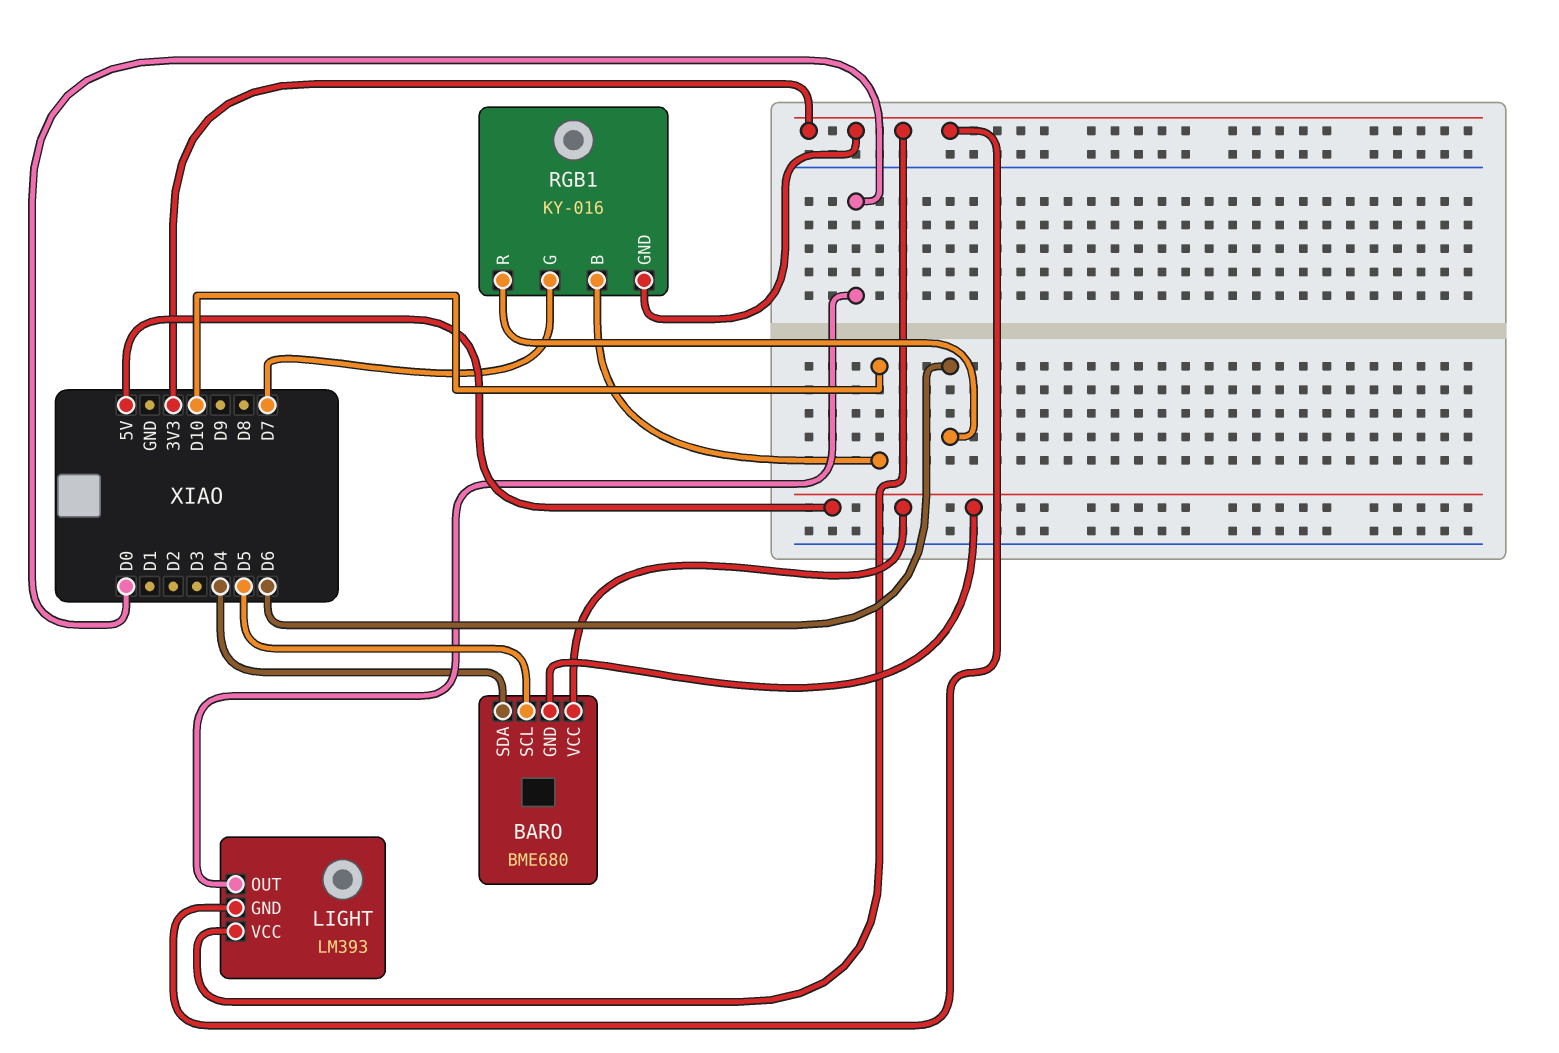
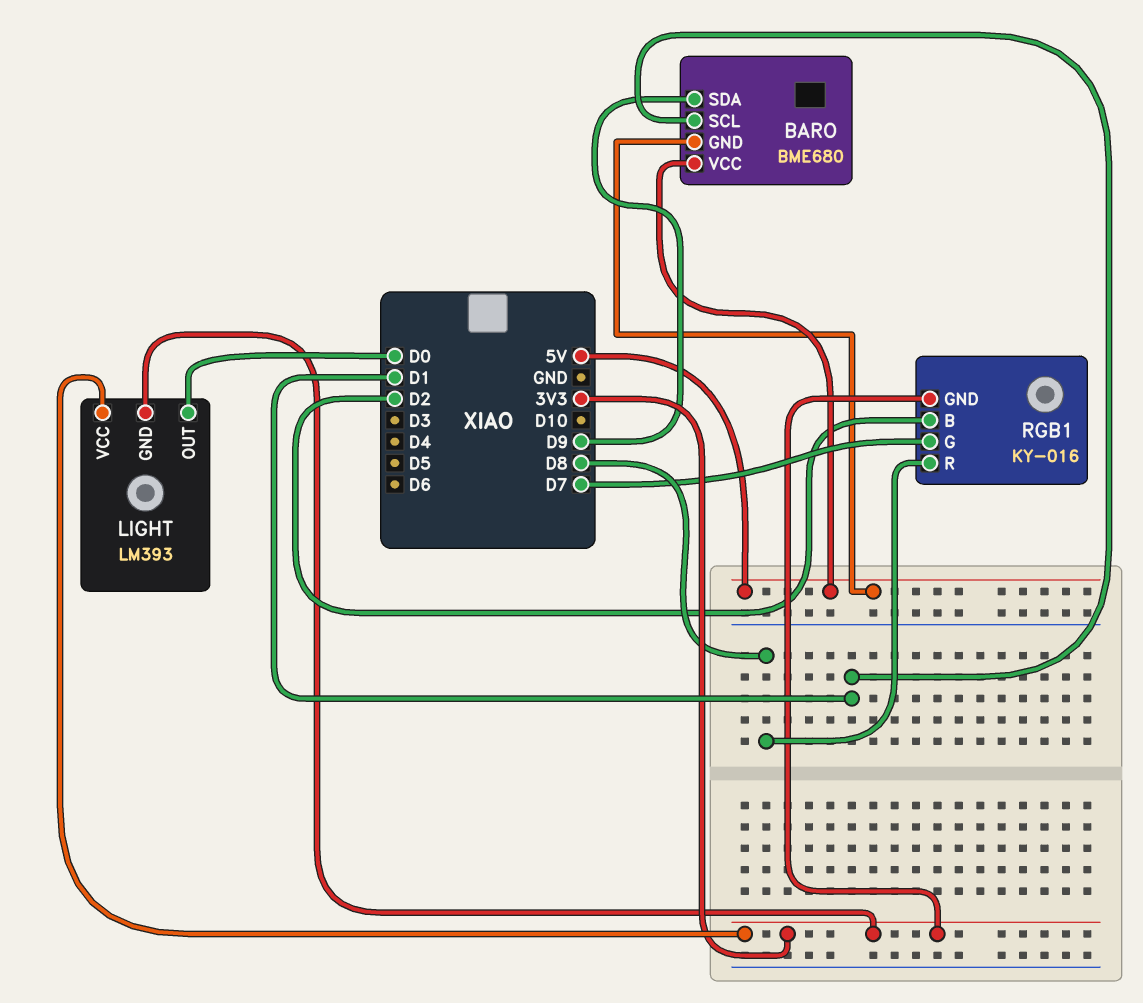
BARO pin SCL: D5 -> D1
BARO pin SDA: D4 -> D9
RGB1 pin B: D10 -> D2
RGB1 pin R: D6 -> D8

